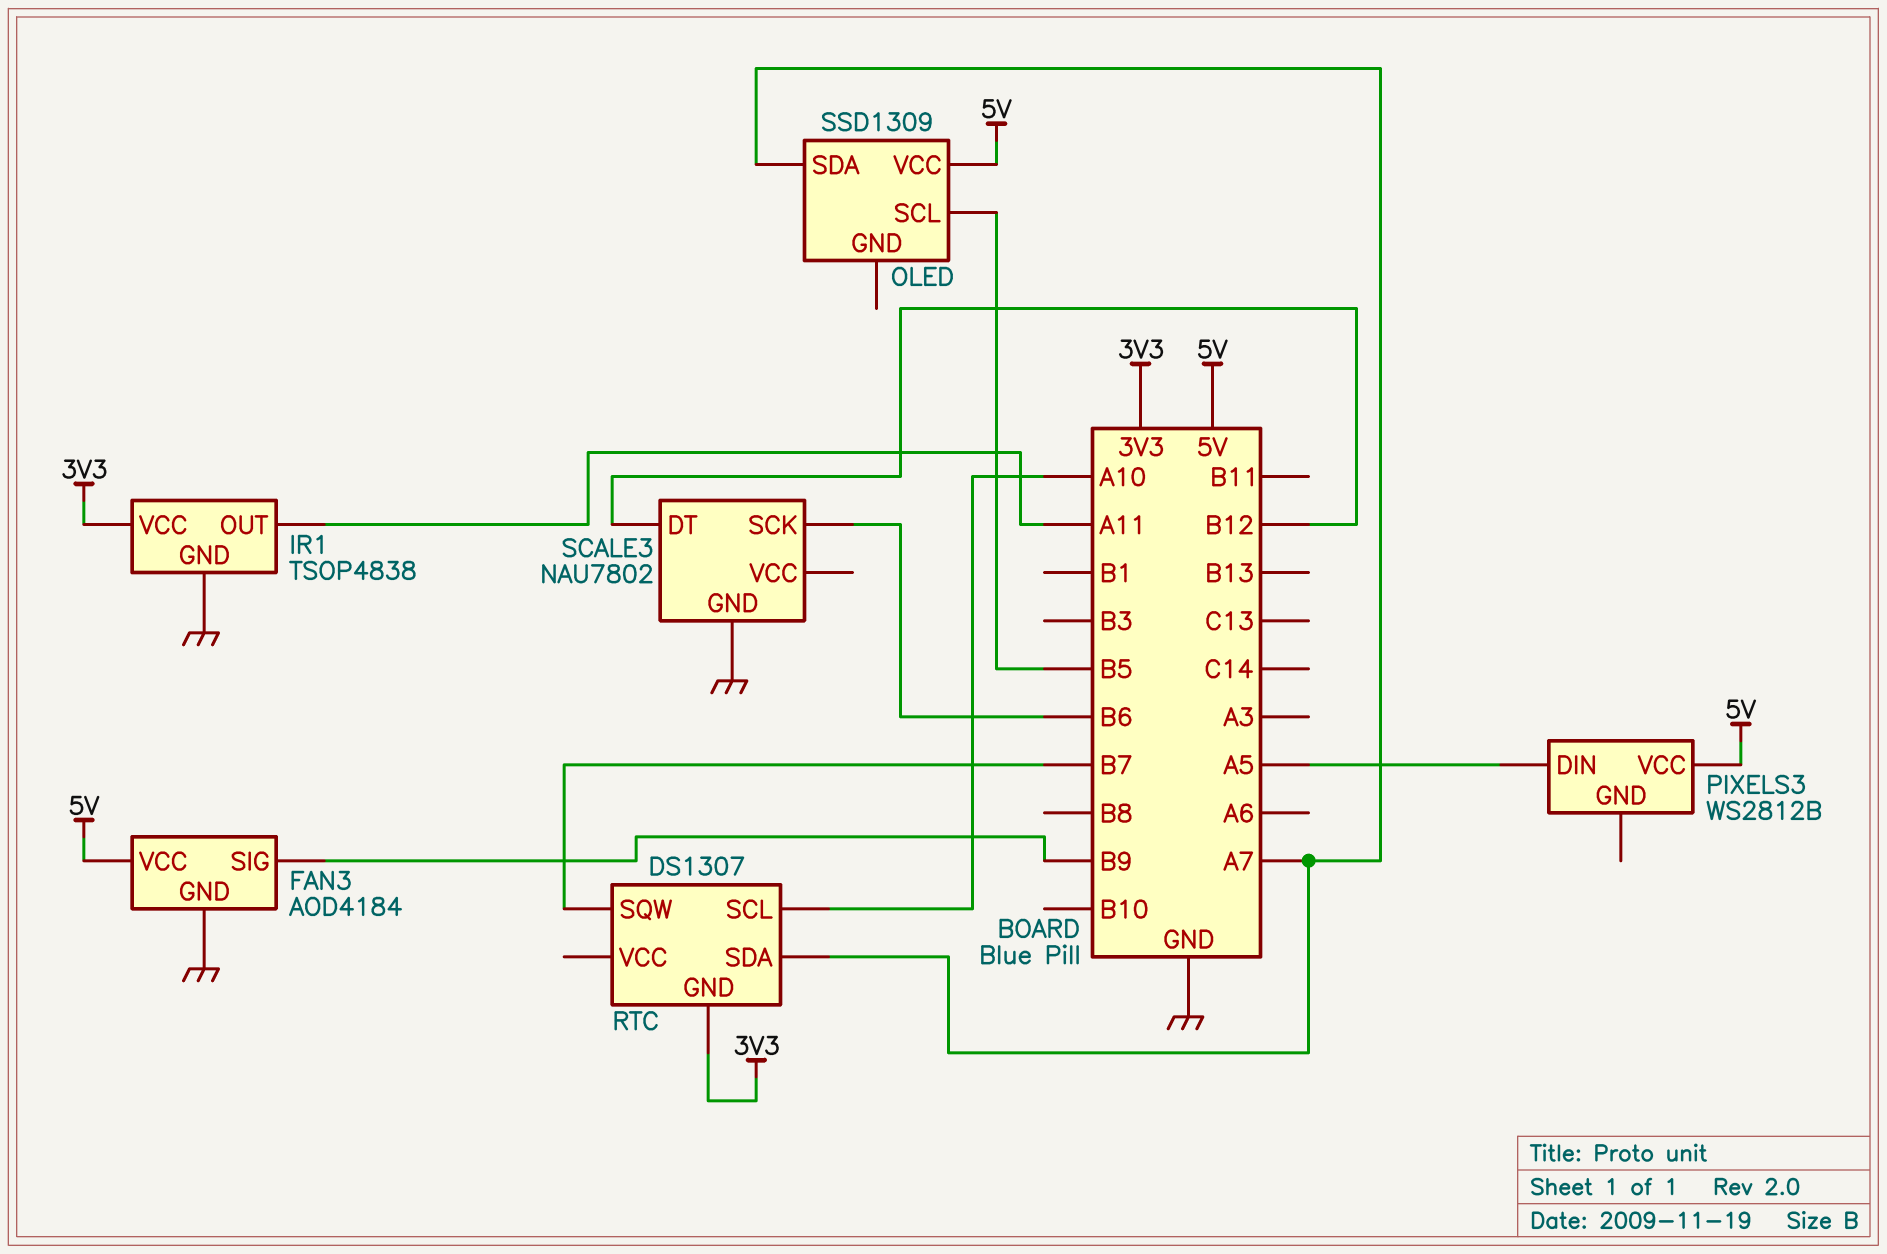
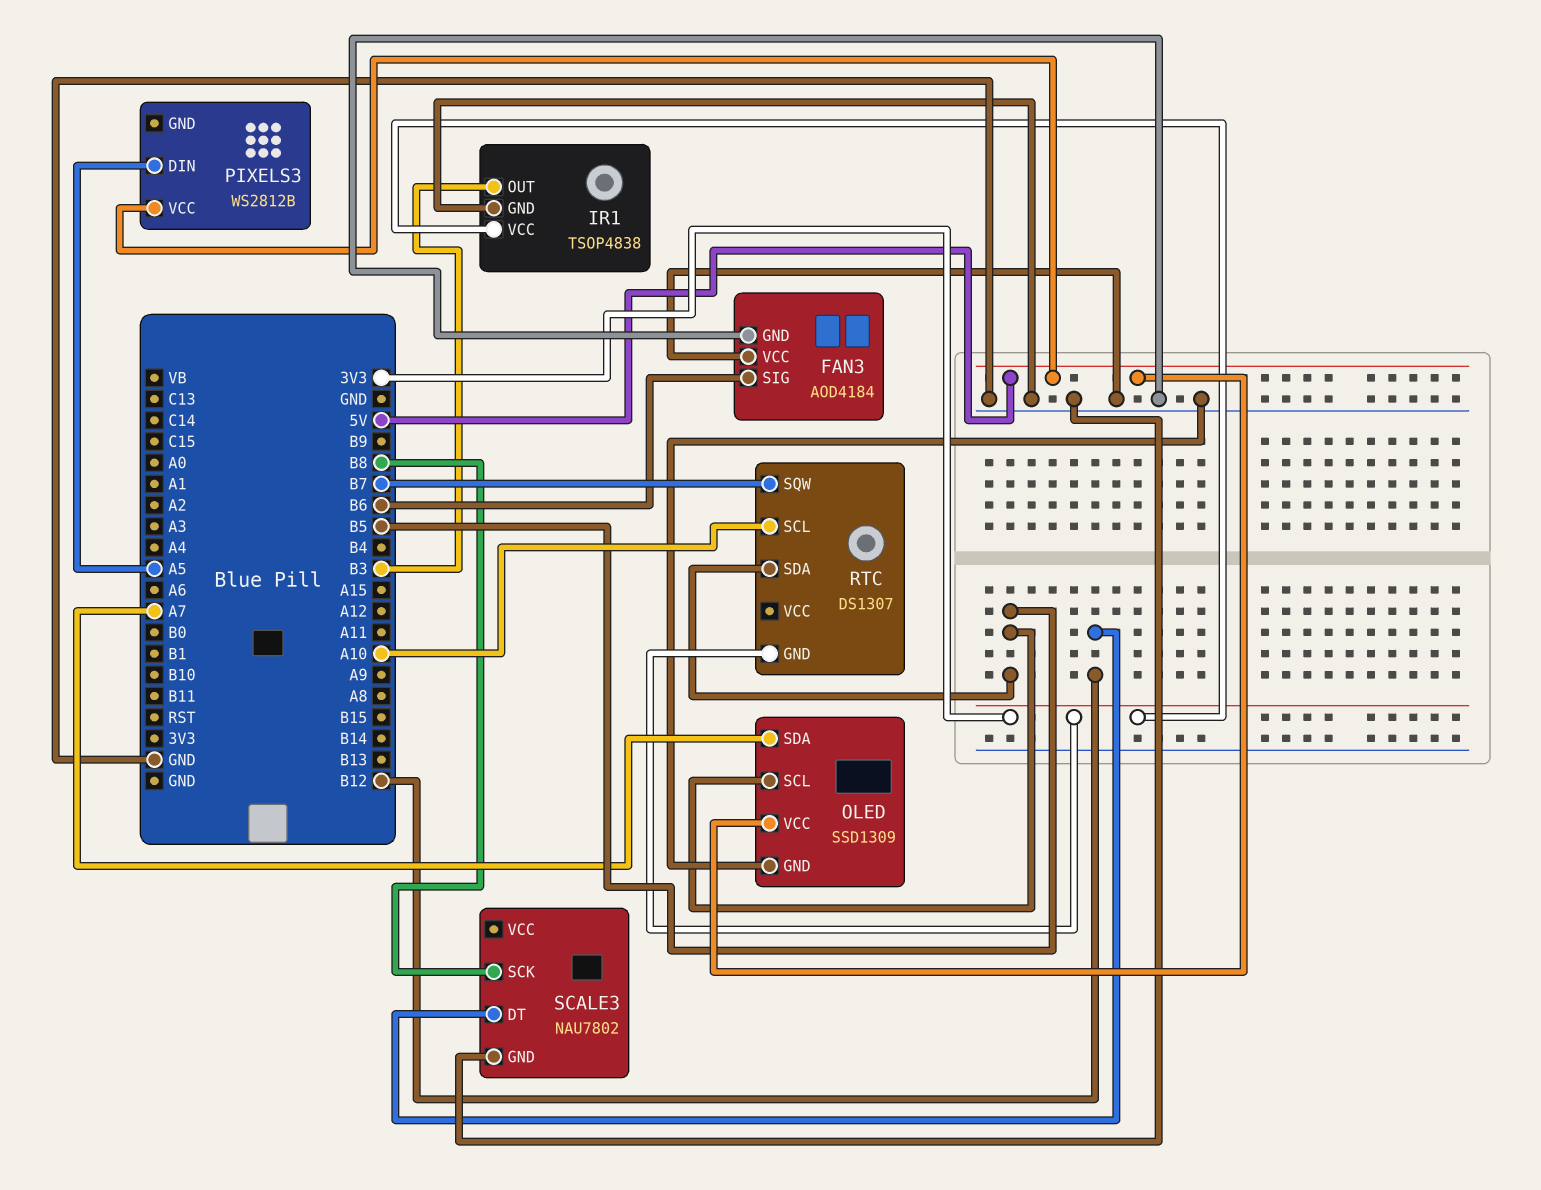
FAN3 pin SIG: B9 -> B6
FAN3 pin VCC: 5V -> GND
IR1 pin OUT: A11 -> B3
OLED pin GND: none -> GND
RTC pin SDA: A7 -> B5
SCALE3 pin SCK: B6 -> B8

